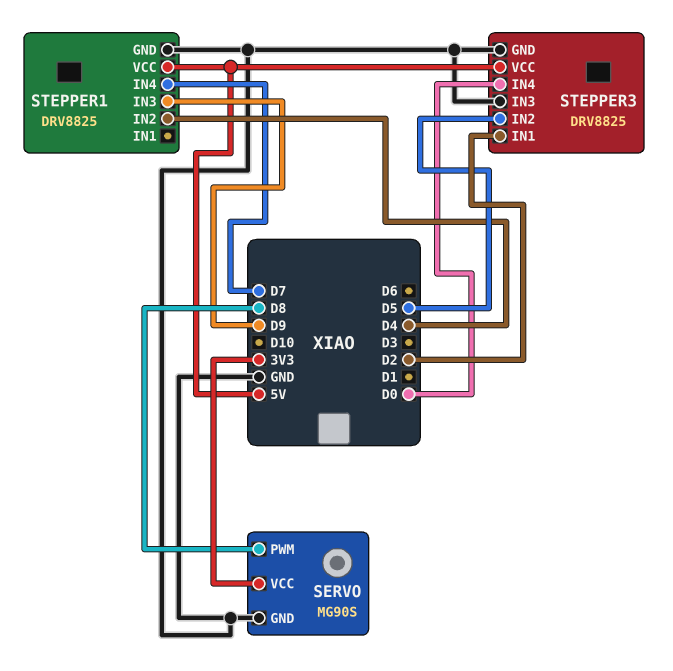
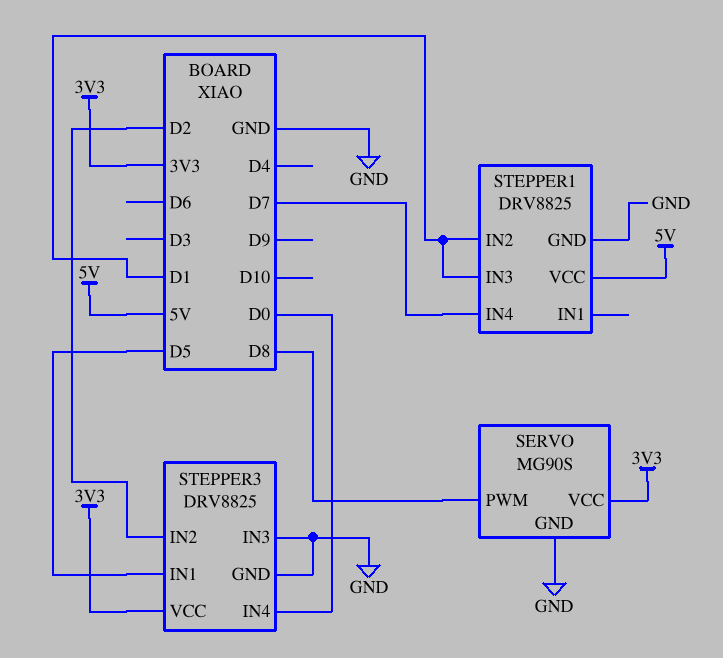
STEPPER1 pin IN2: D4 -> D1
STEPPER1 pin IN3: D9 -> D1
STEPPER3 pin IN1: D2 -> D5
STEPPER3 pin IN2: D5 -> D2
STEPPER3 pin VCC: 5V -> 3V3

